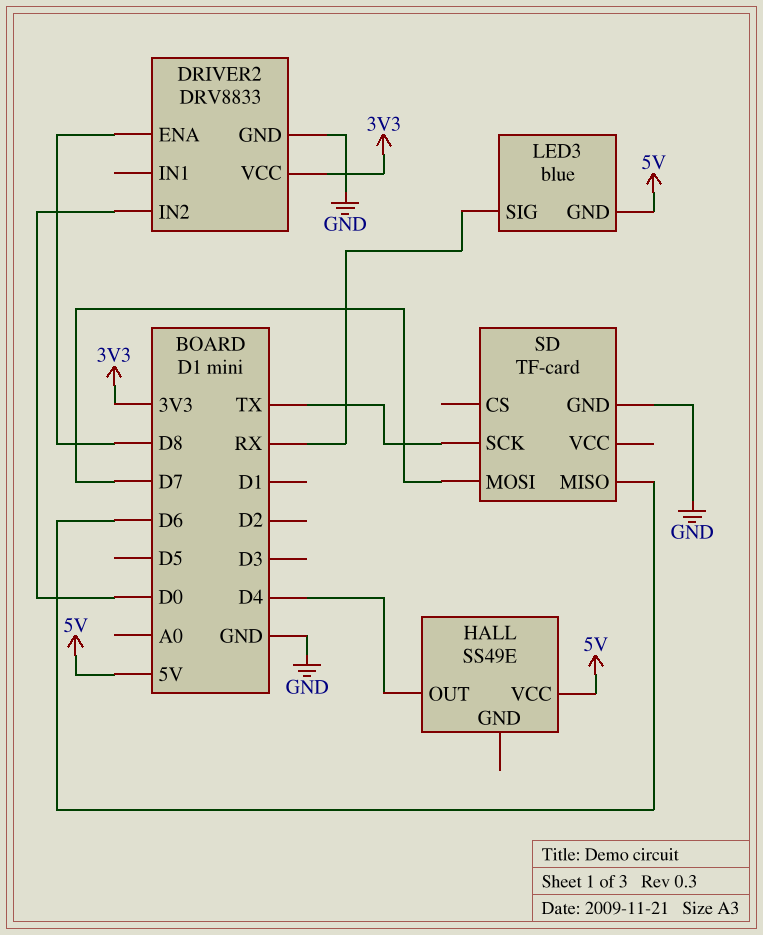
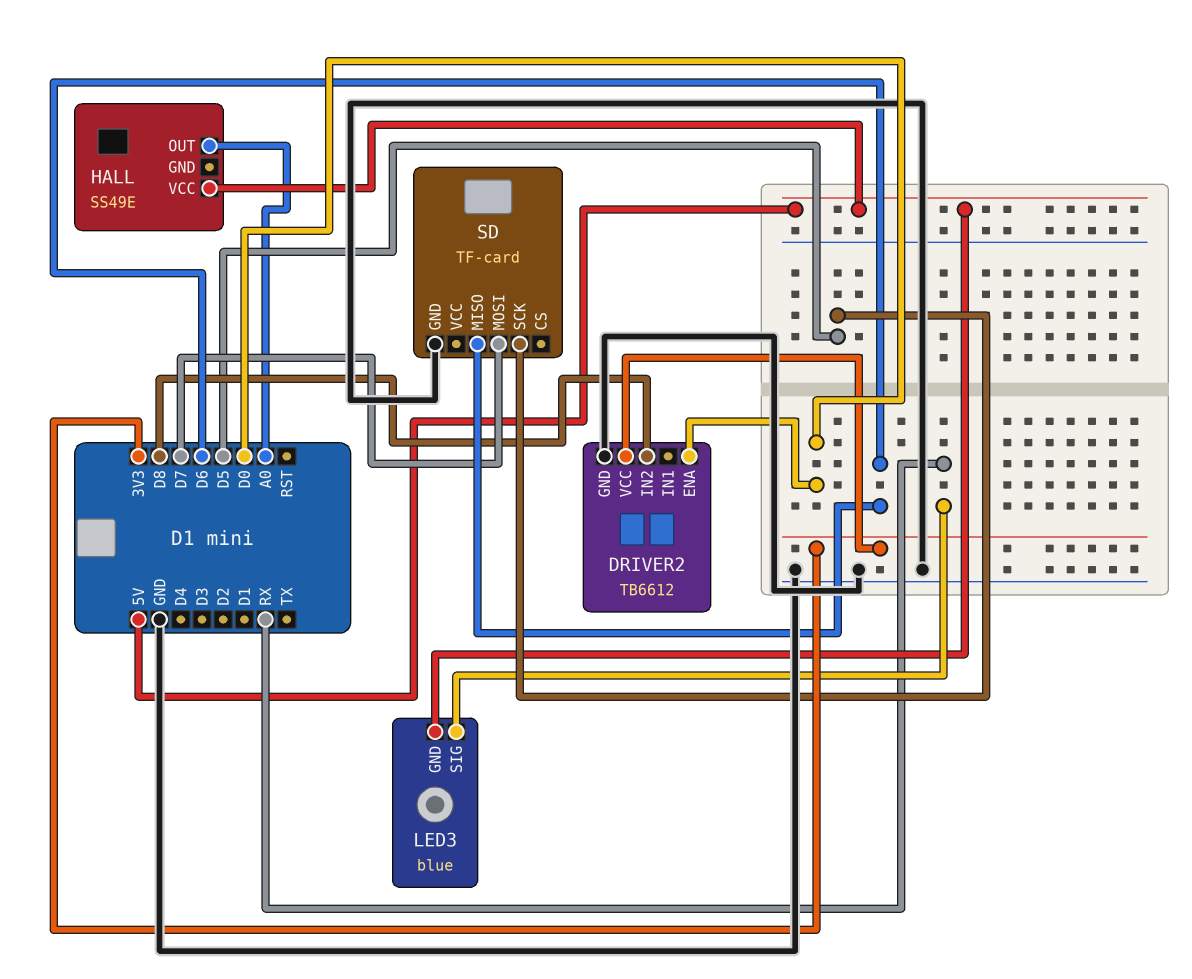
DRIVER2: DRV8833 -> TB6612
DRIVER2 pin ENA: D8 -> D0
DRIVER2 pin IN2: D0 -> D8
HALL pin OUT: D4 -> A0
SD pin SCK: TX -> D5

